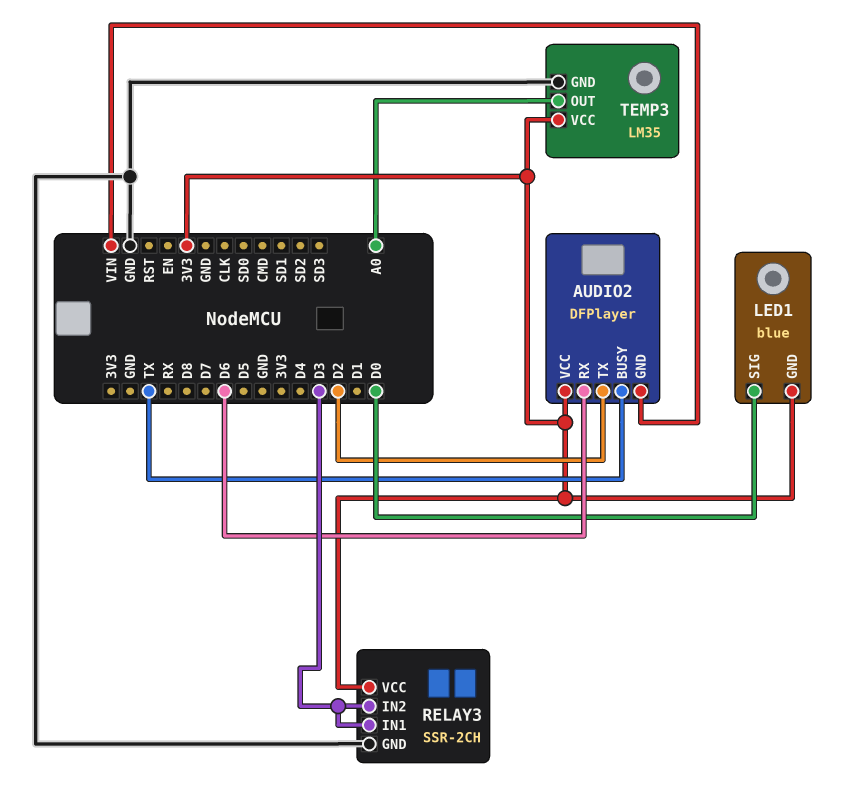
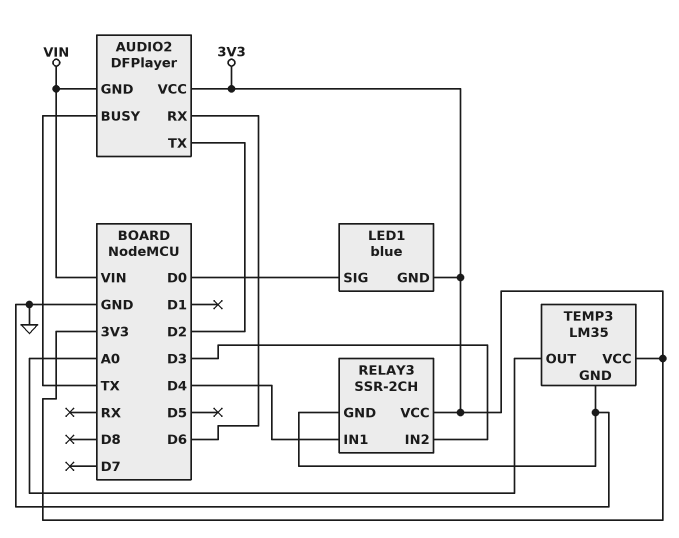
RELAY3 pin IN1: D3 -> D4

